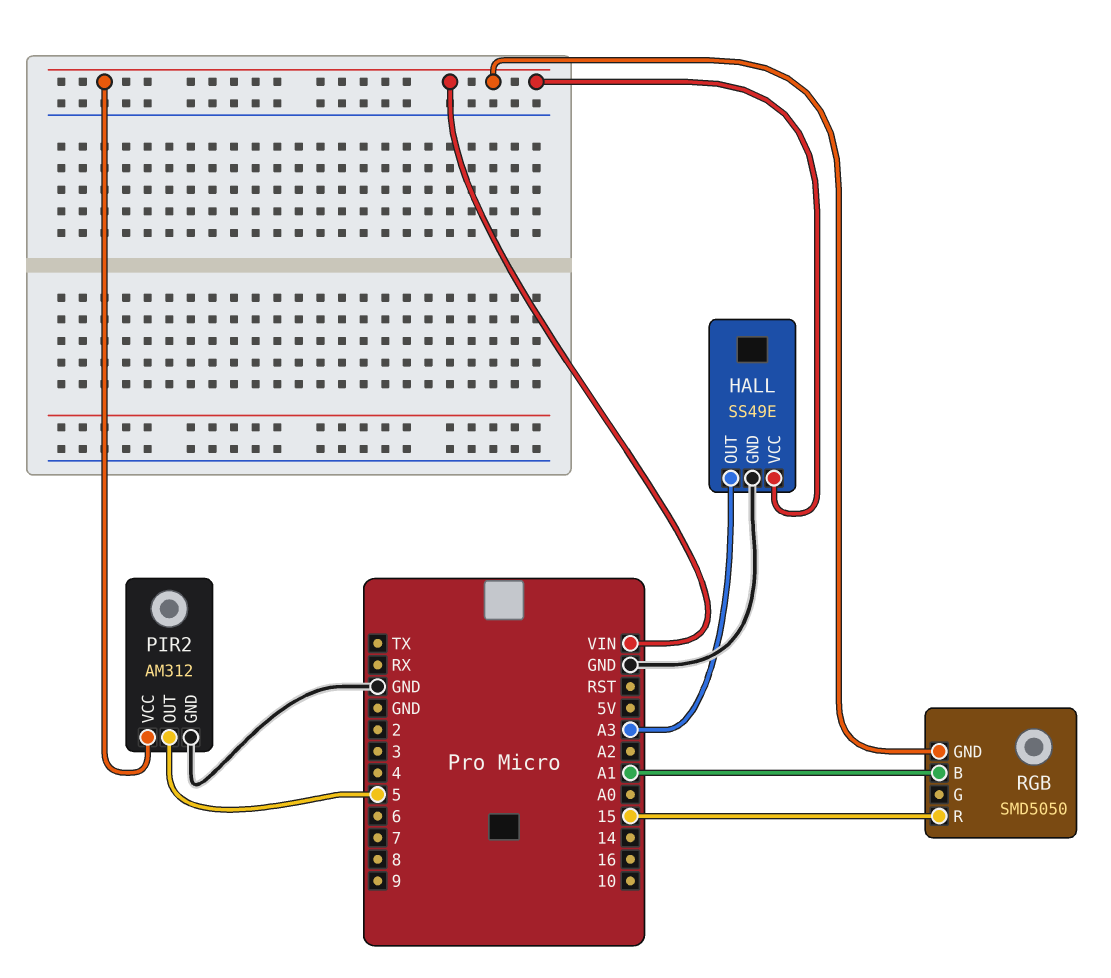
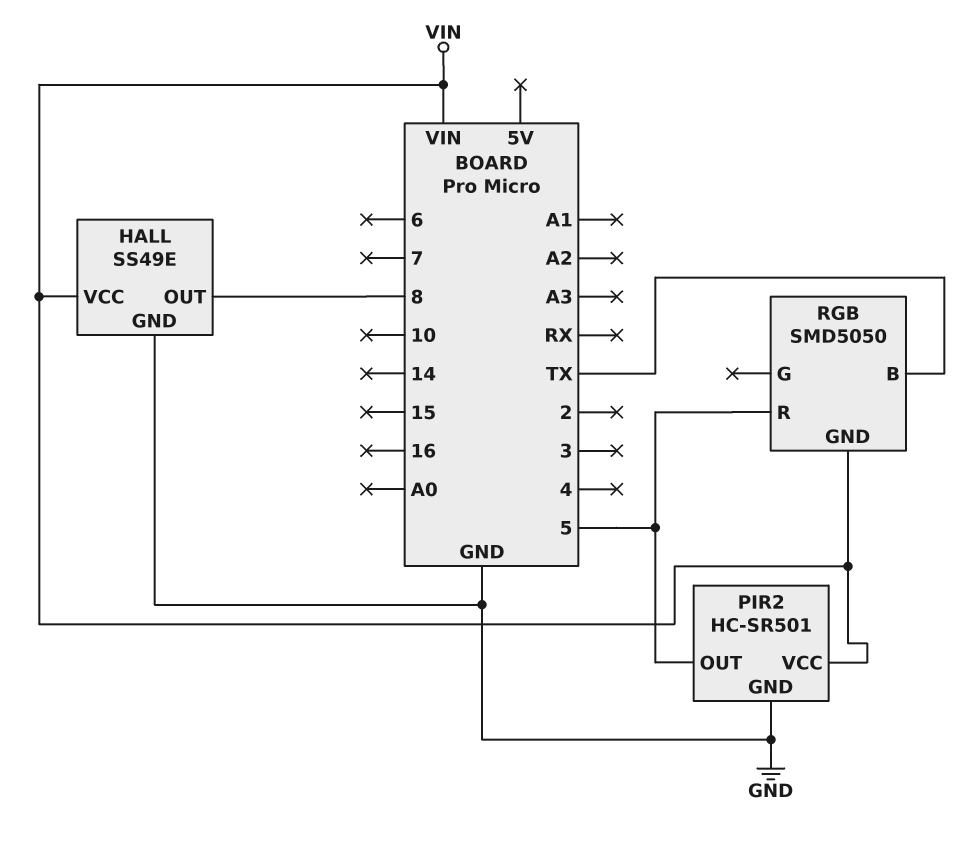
HALL pin OUT: A3 -> 8
PIR2: AM312 -> HC-SR501
RGB pin B: A1 -> TX
RGB pin R: 15 -> 5

